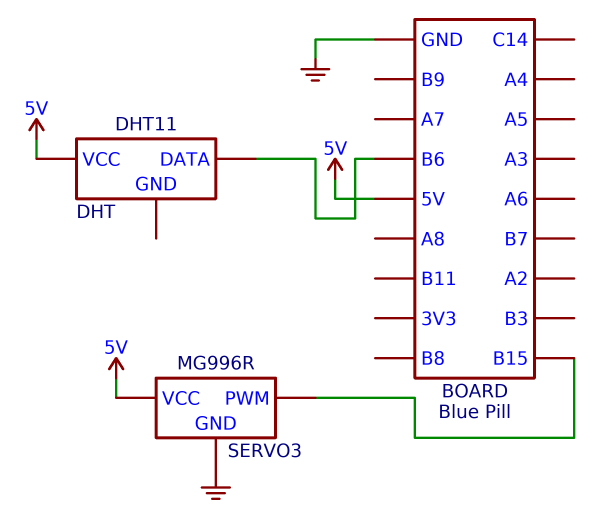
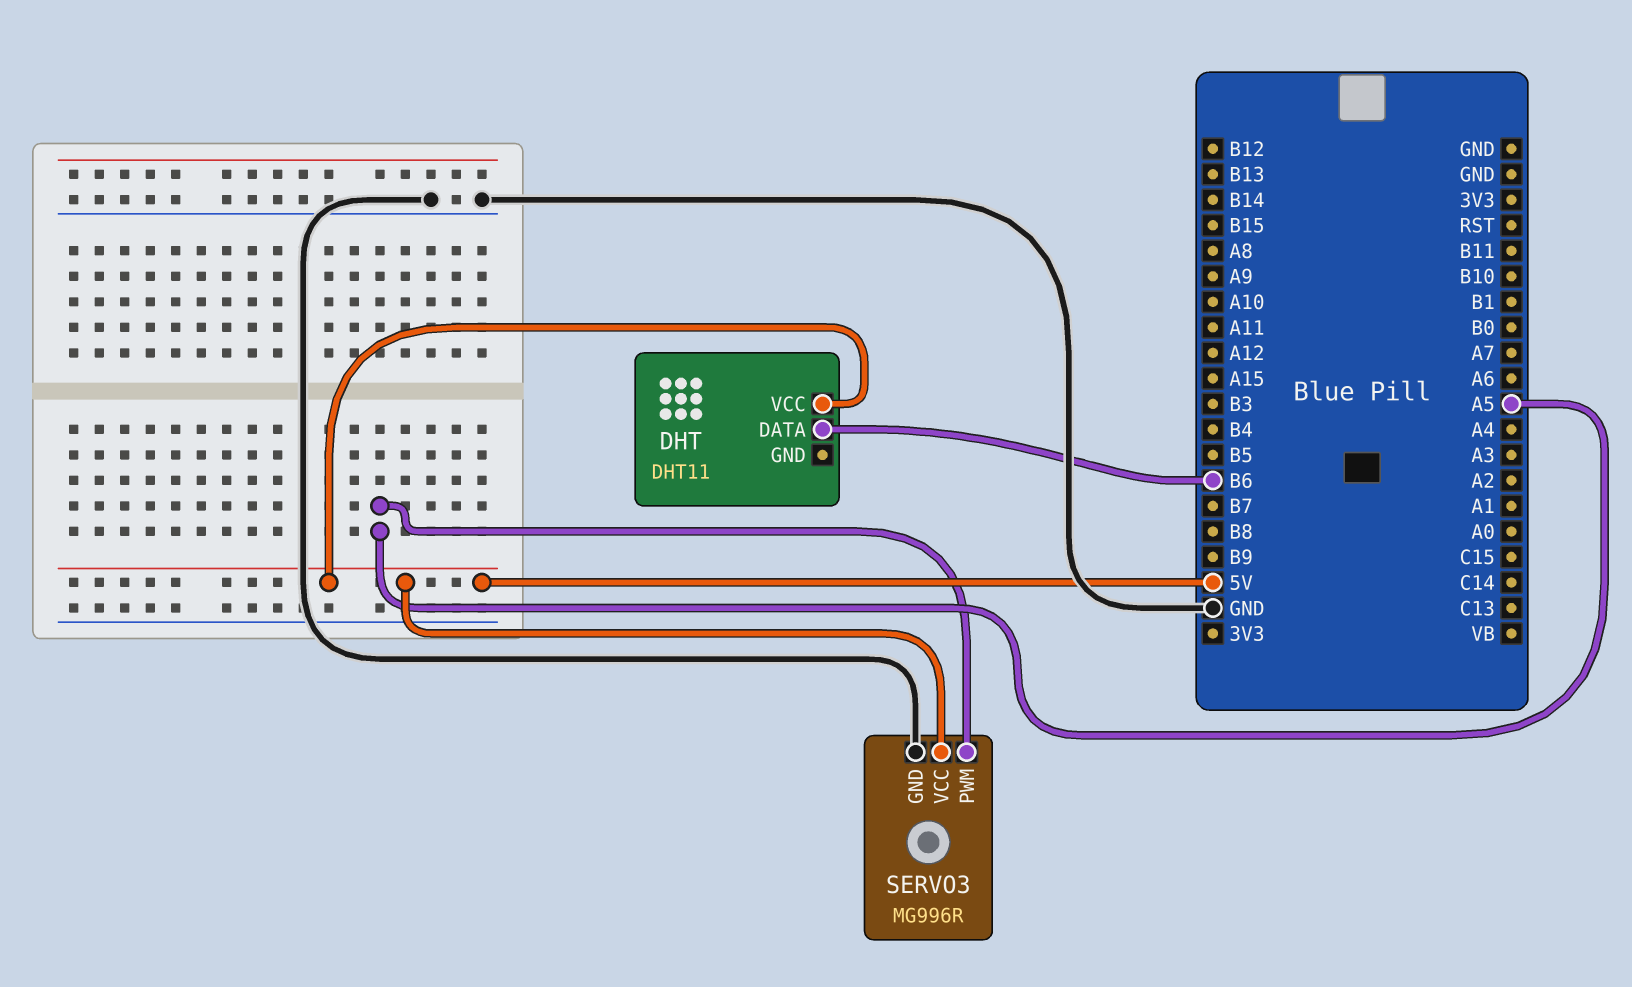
SERVO3 pin PWM: B15 -> A5

